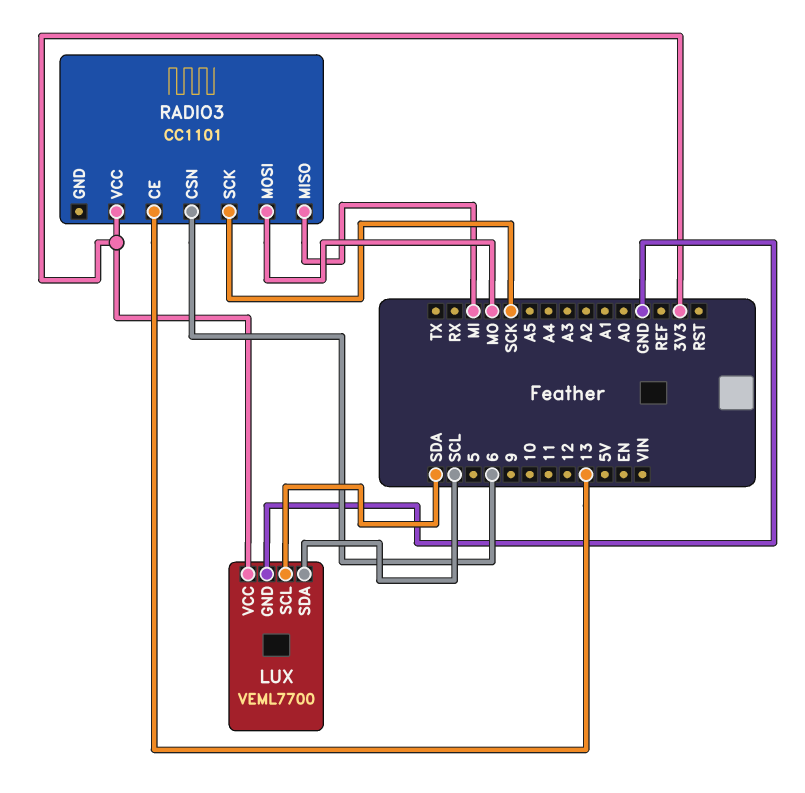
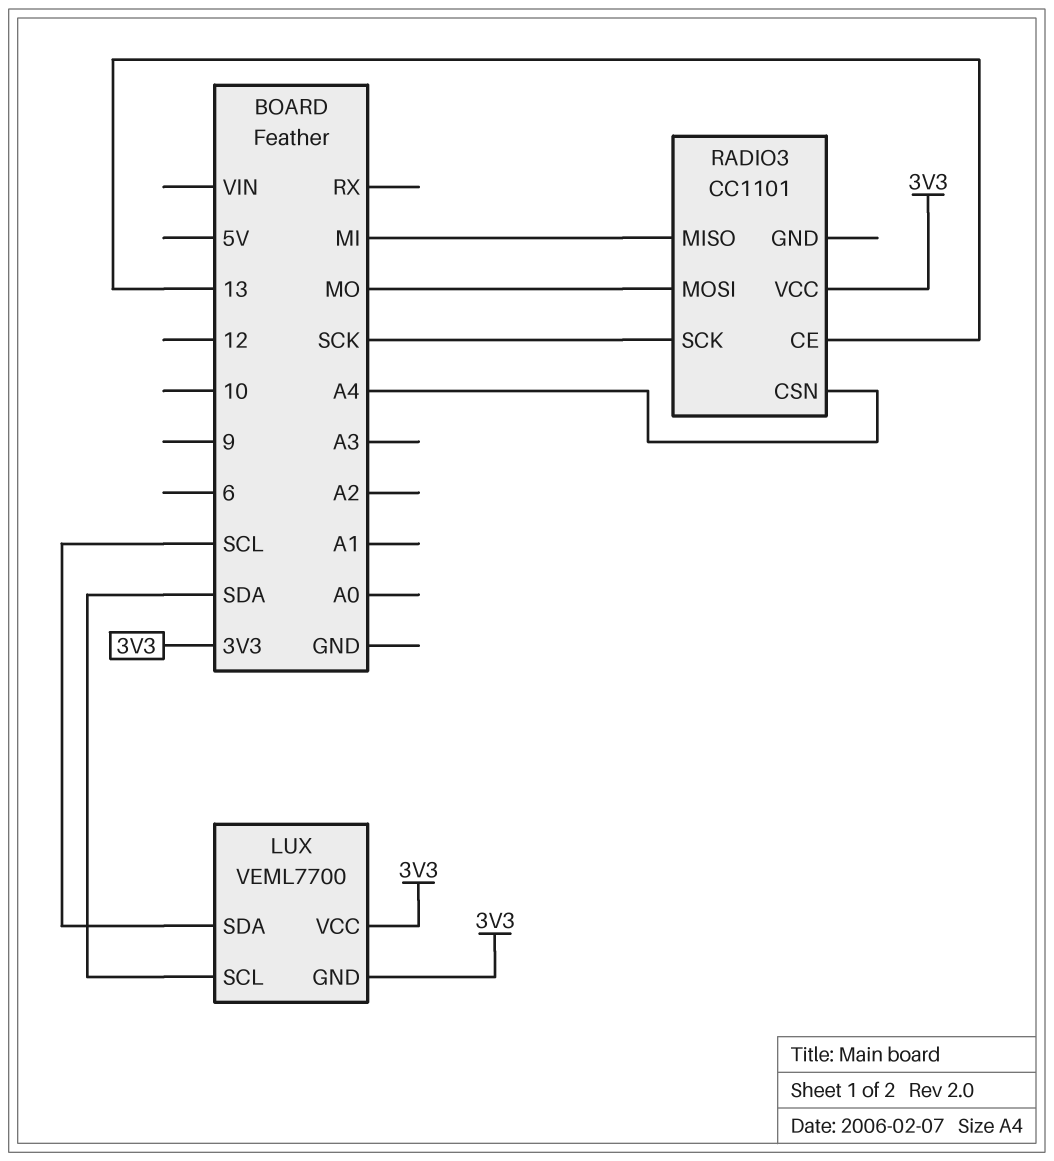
LUX pin GND: GND -> 3V3
RADIO3 pin CSN: 6 -> A4

